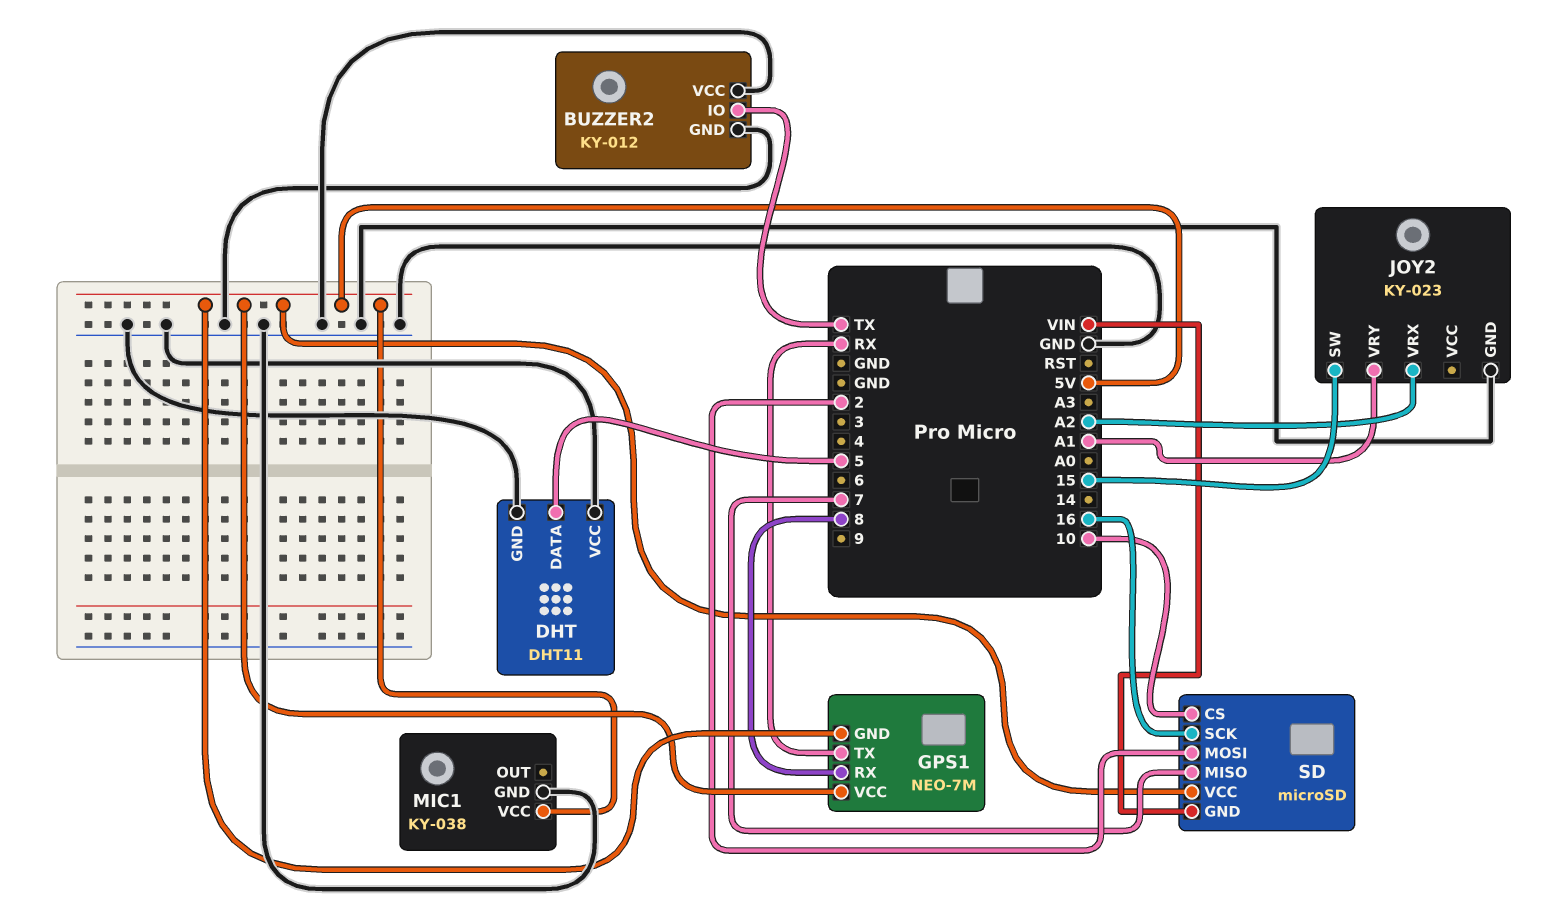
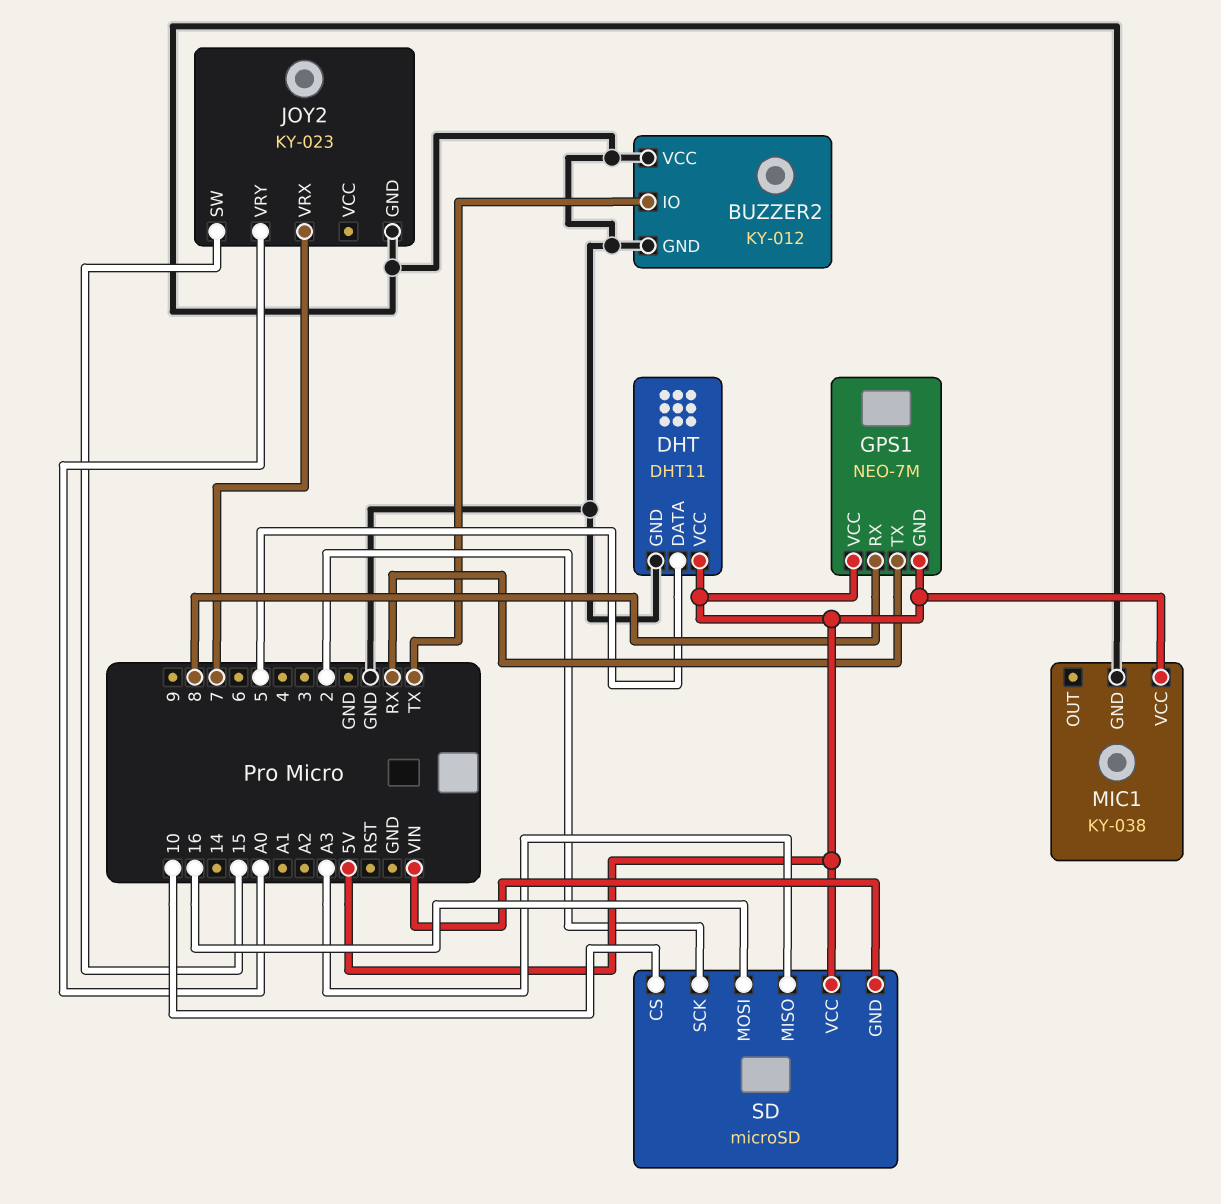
DHT pin VCC: GND -> 5V
JOY2 pin VRX: A2 -> 7
JOY2 pin VRY: A1 -> A0
SD pin MISO: 7 -> A3
SD pin MOSI: 2 -> 16
SD pin SCK: 16 -> 2

